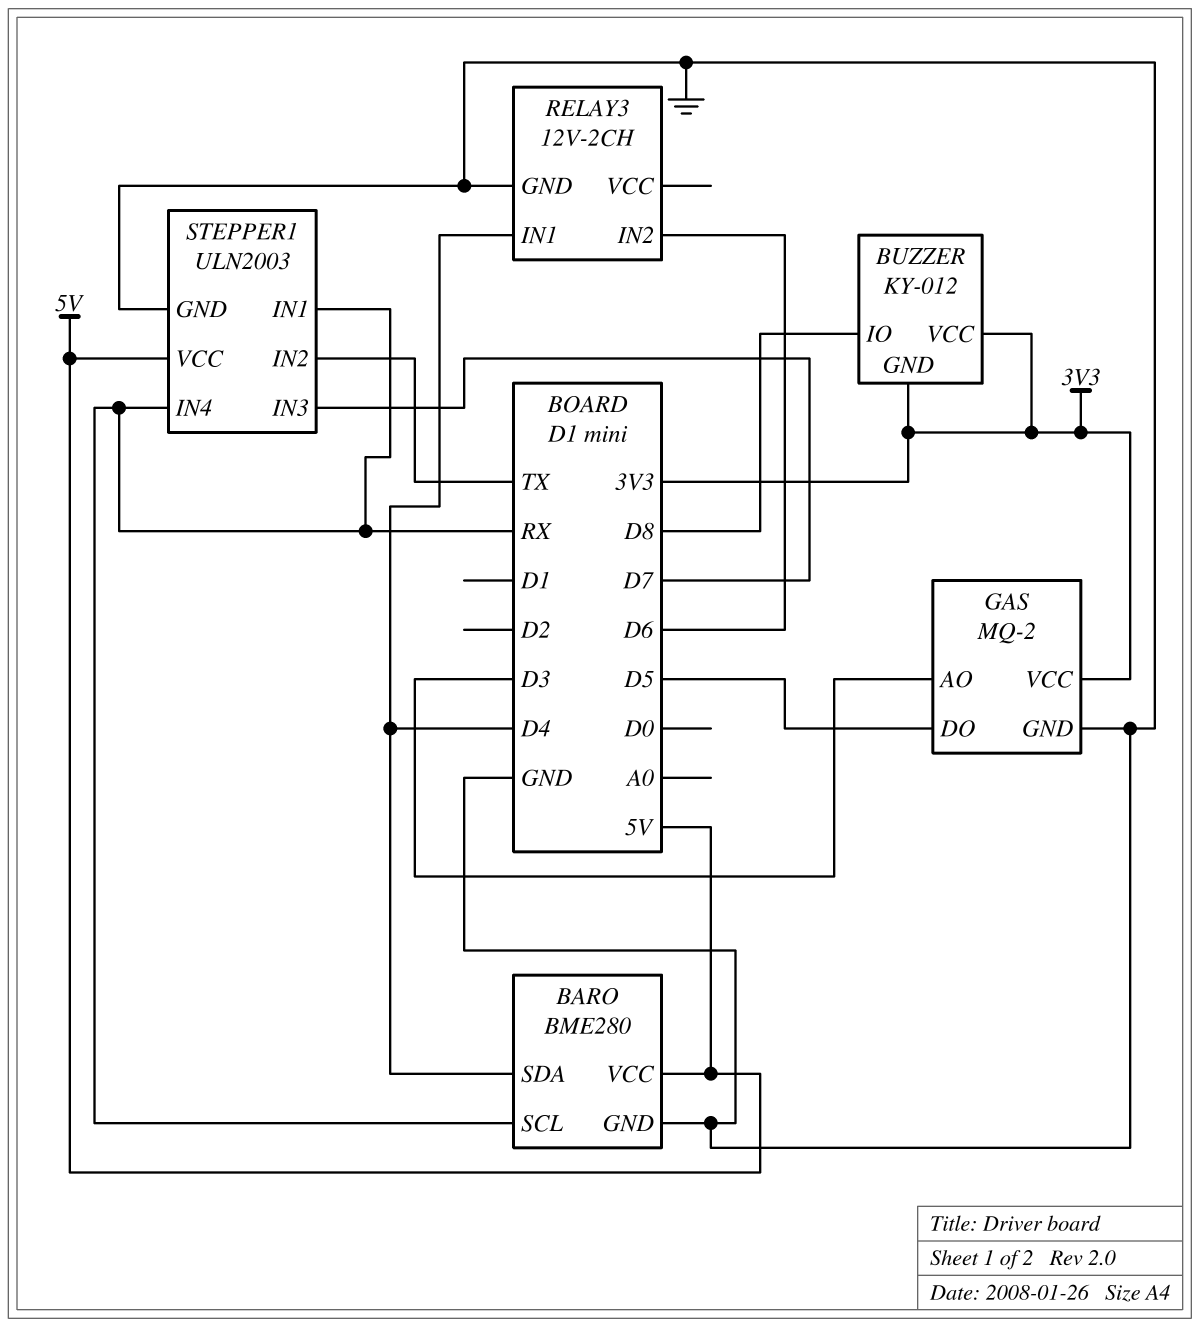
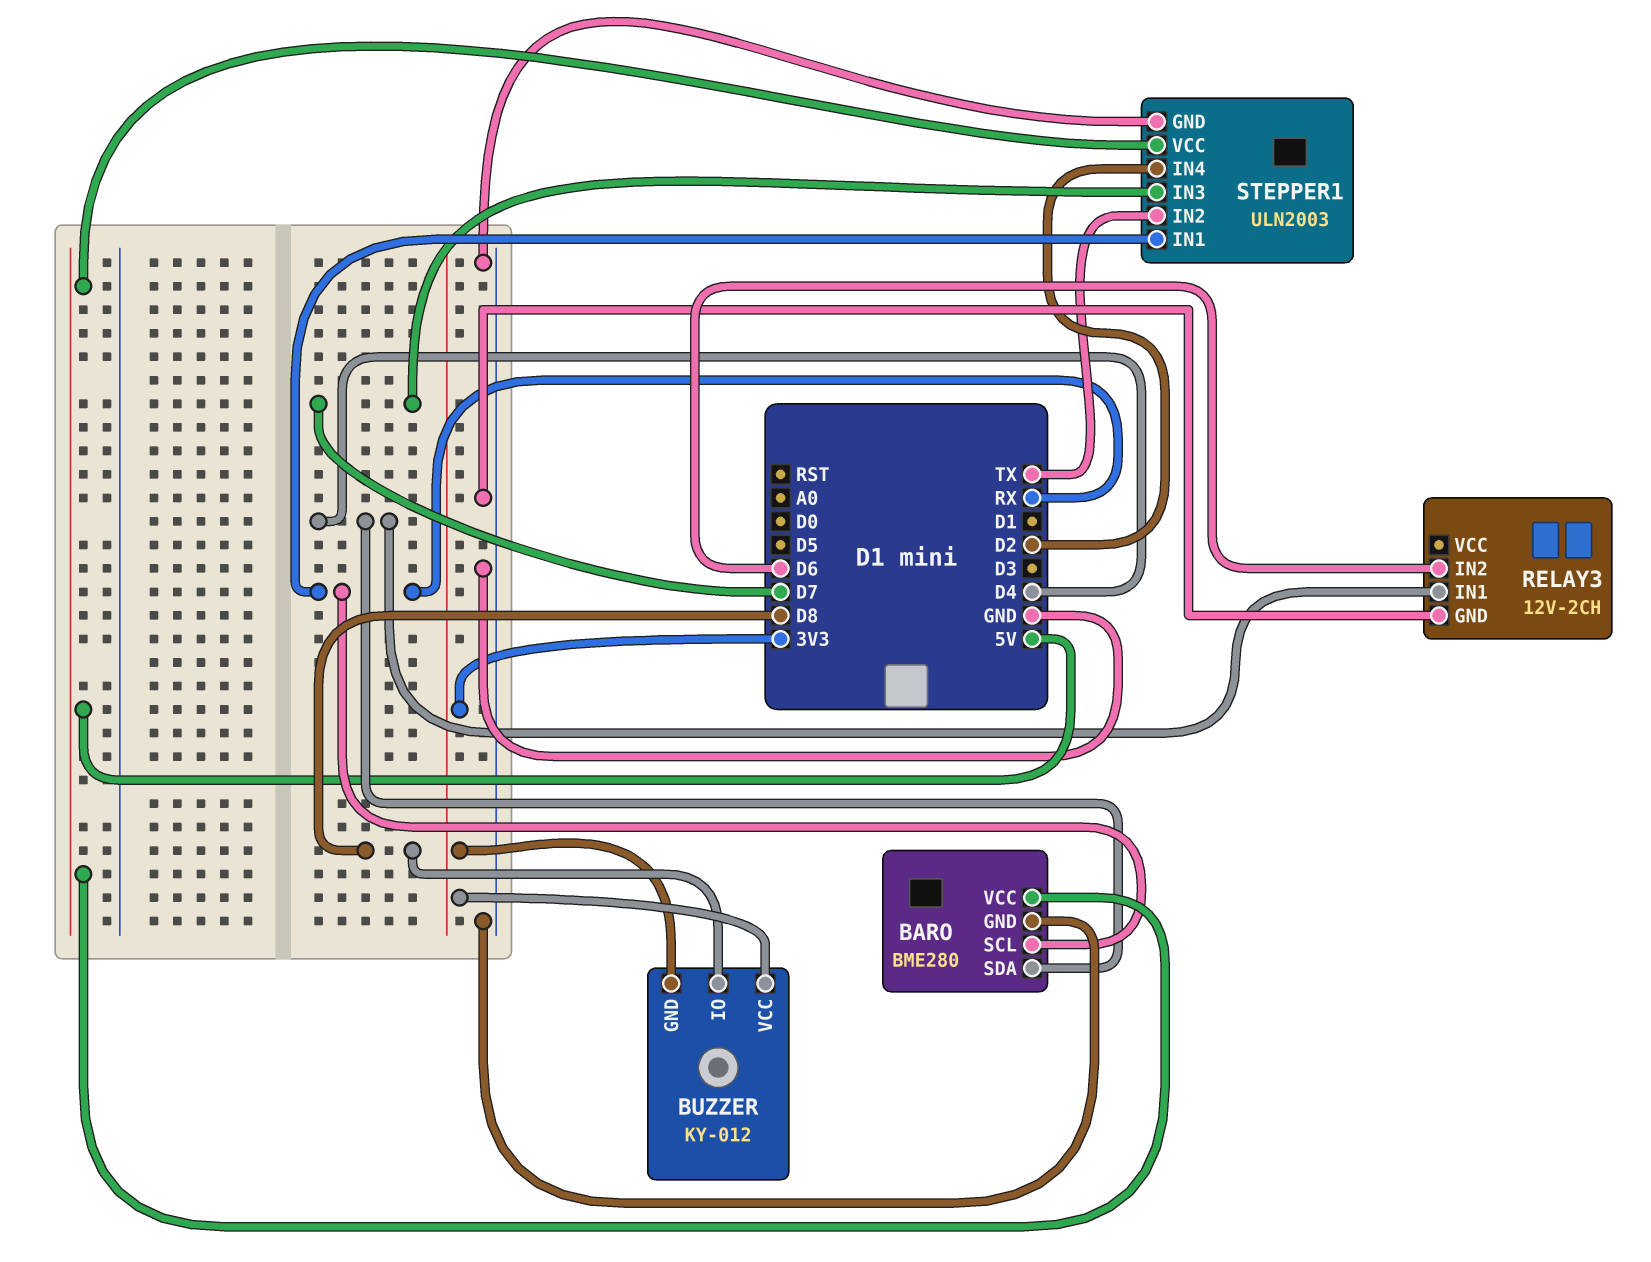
GAS: MQ-2 -> none
GAS pin AO: D3 -> none
GAS pin DO: D5 -> none
GAS pin GND: GND -> none
GAS pin VCC: 3V3 -> none
STEPPER1 pin IN4: RX -> D2

